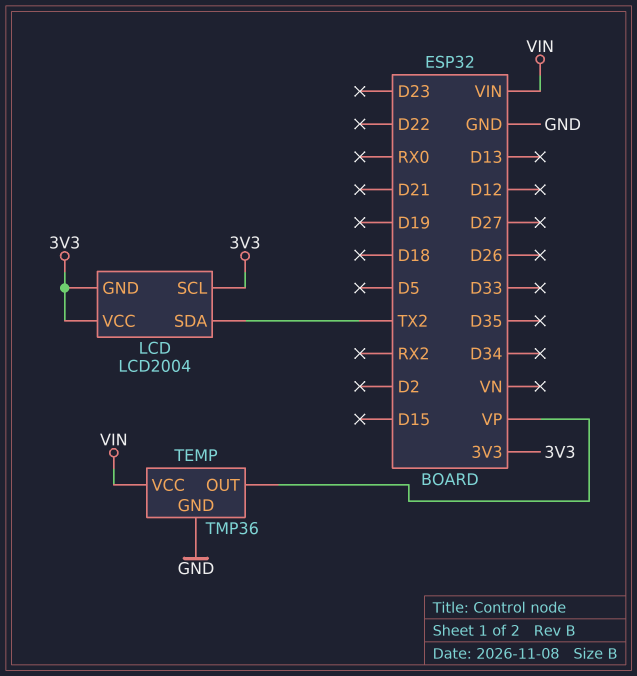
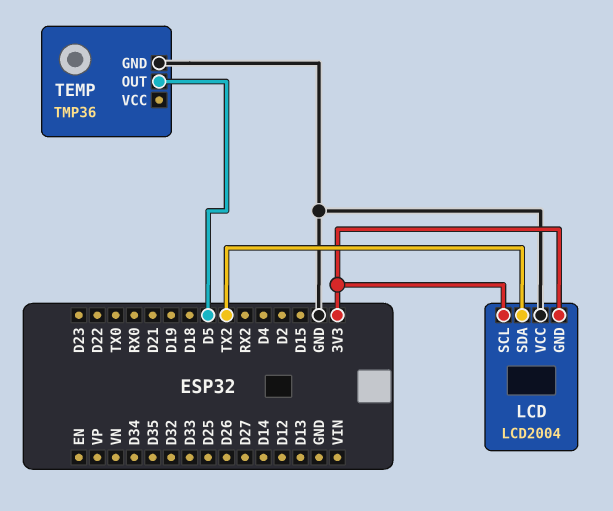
LCD pin VCC: 3V3 -> GND
TEMP pin OUT: VP -> D5
TEMP pin VCC: VIN -> none

